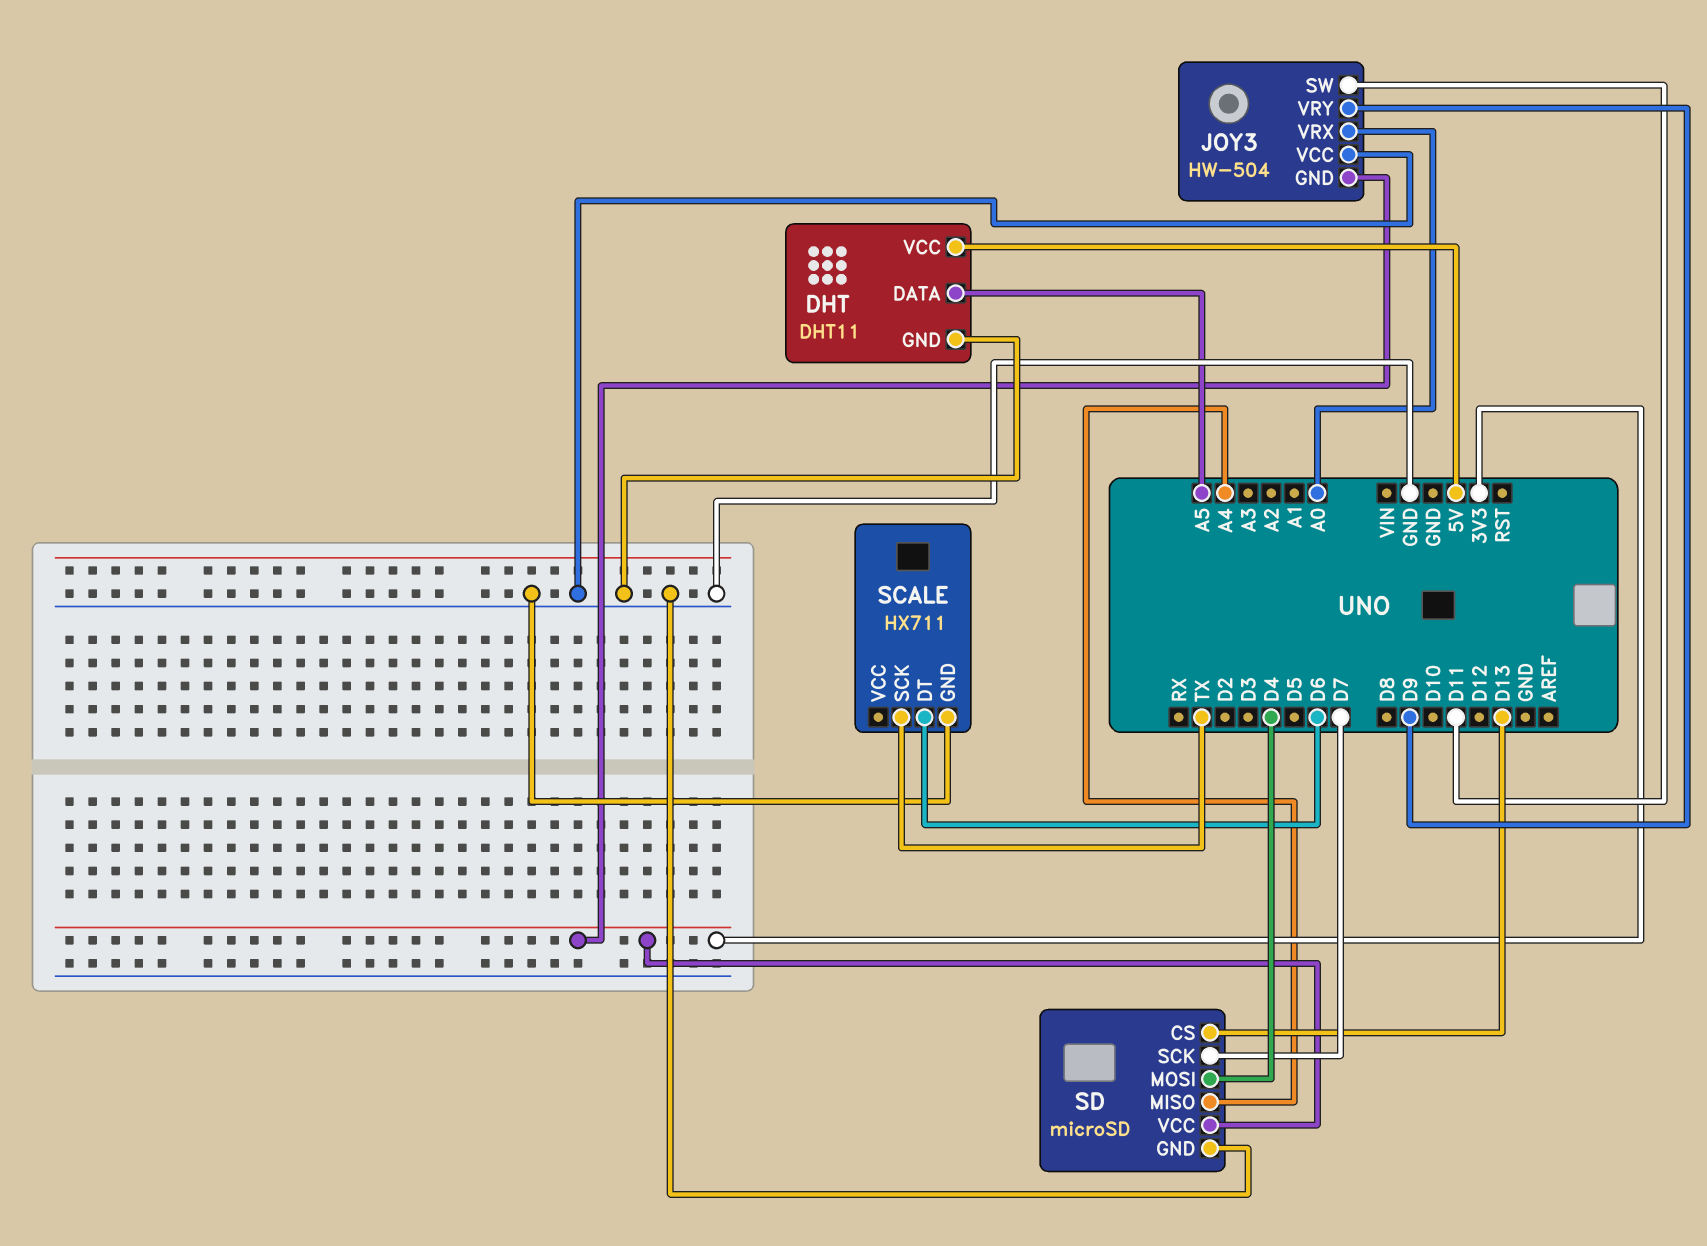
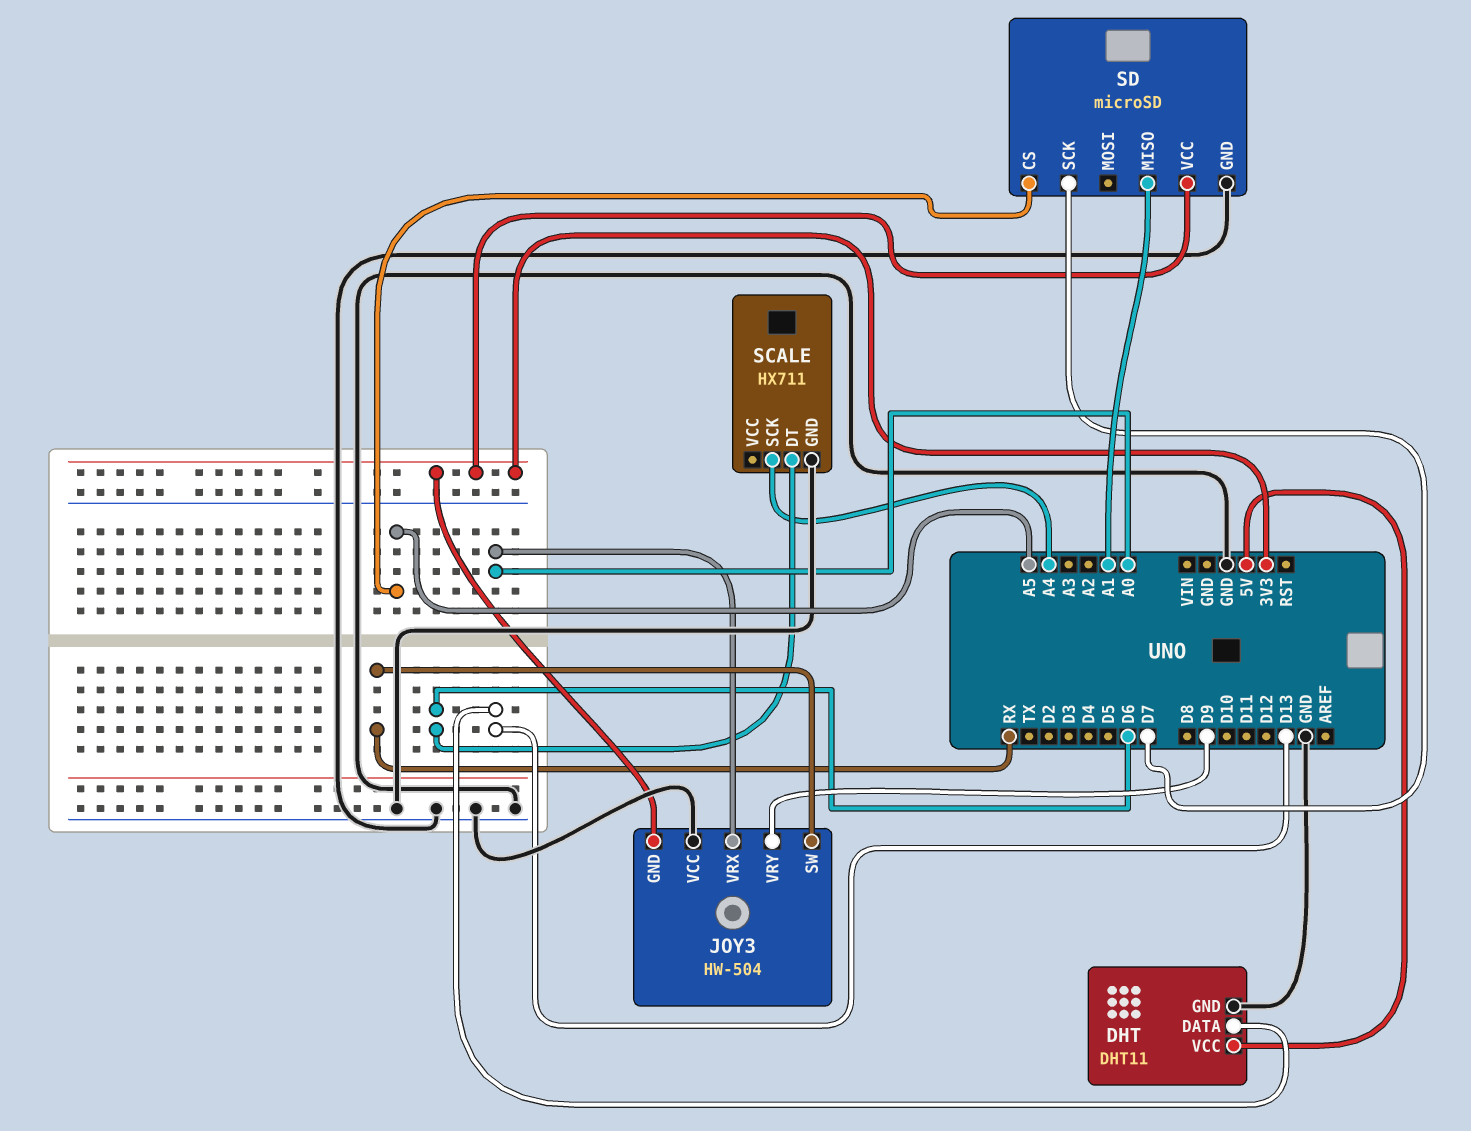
DHT pin DATA: A5 -> D13
JOY3 pin SW: D11 -> RX
SCALE pin SCK: TX -> A4
SD pin CS: D13 -> A5
SD pin MISO: A4 -> A1
SD pin MOSI: D4 -> none

